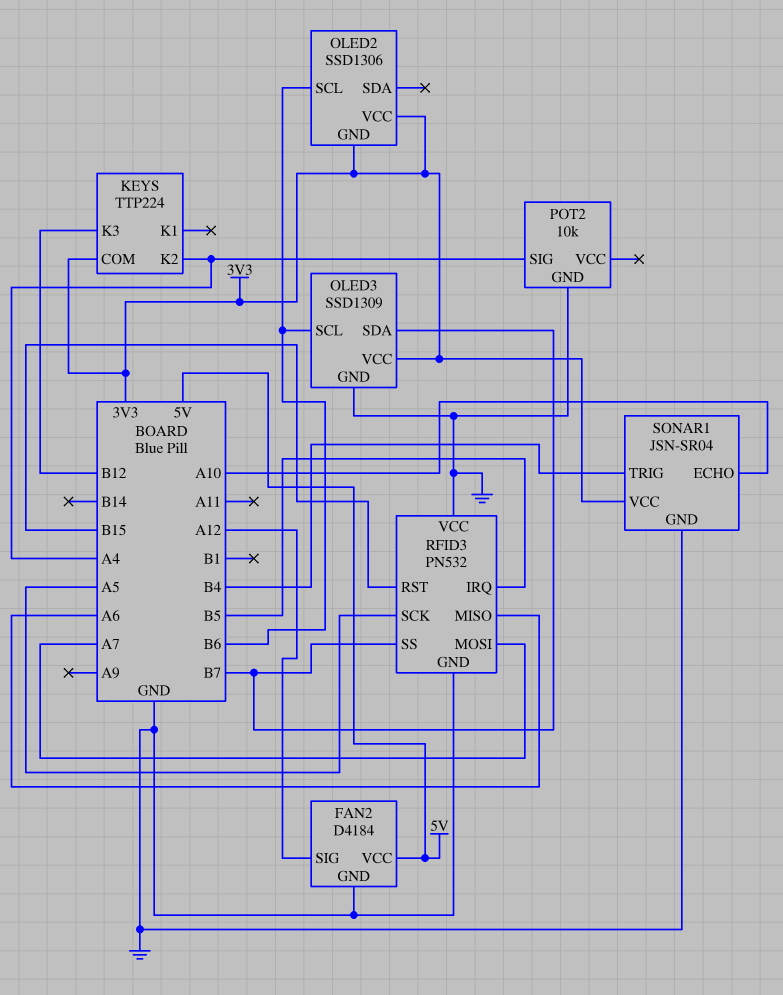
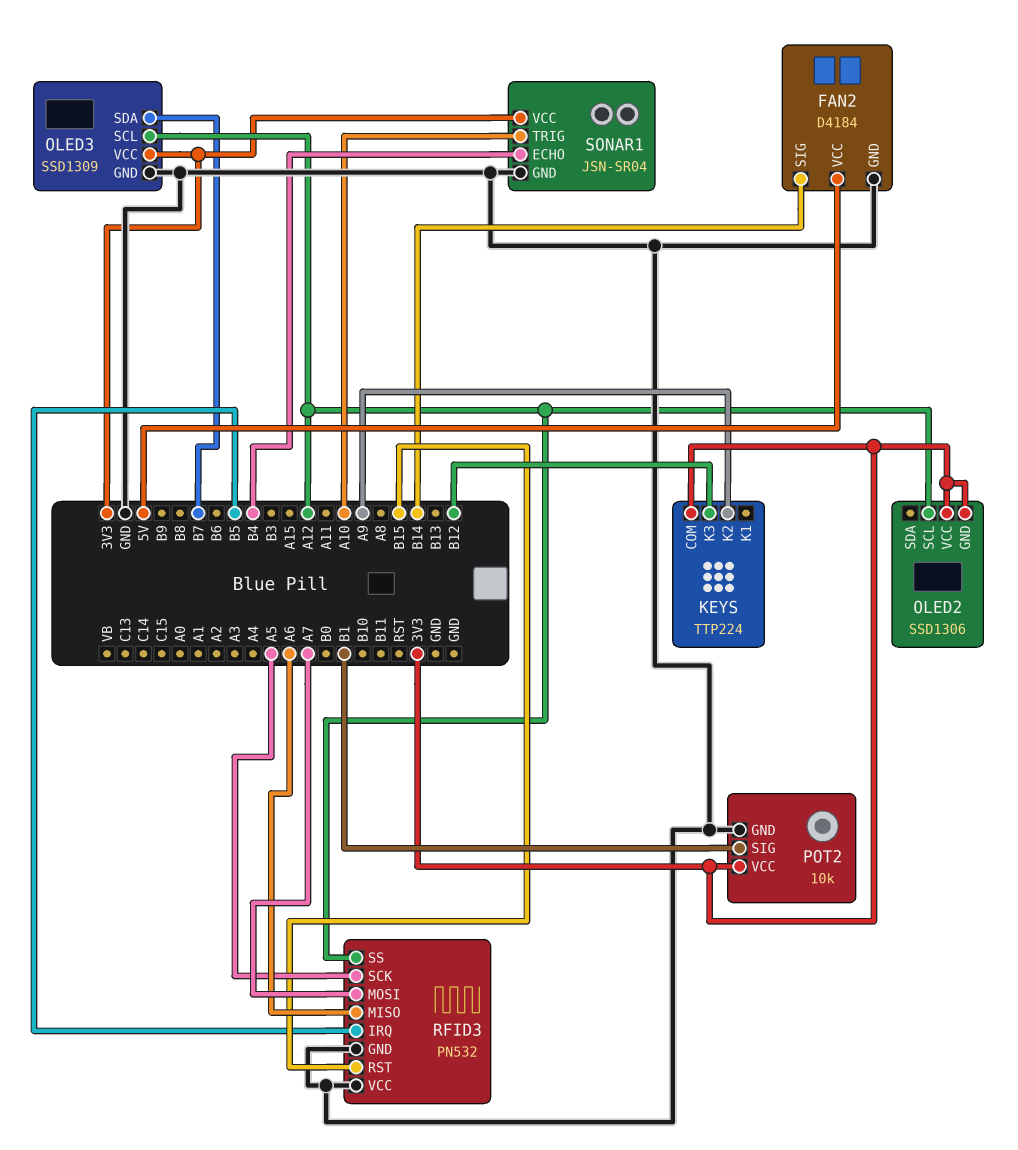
FAN2 pin SIG: A12 -> B14
KEYS pin K2: A4 -> A9
OLED2 pin SCL: B6 -> A12
OLED3 pin SCL: B6 -> A12
POT2 pin SIG: A4 -> B1
POT2 pin VCC: none -> 3V3
RFID3 pin SS: B7 -> A12
SONAR1 pin ECHO: A10 -> B4
SONAR1 pin TRIG: B4 -> A10

